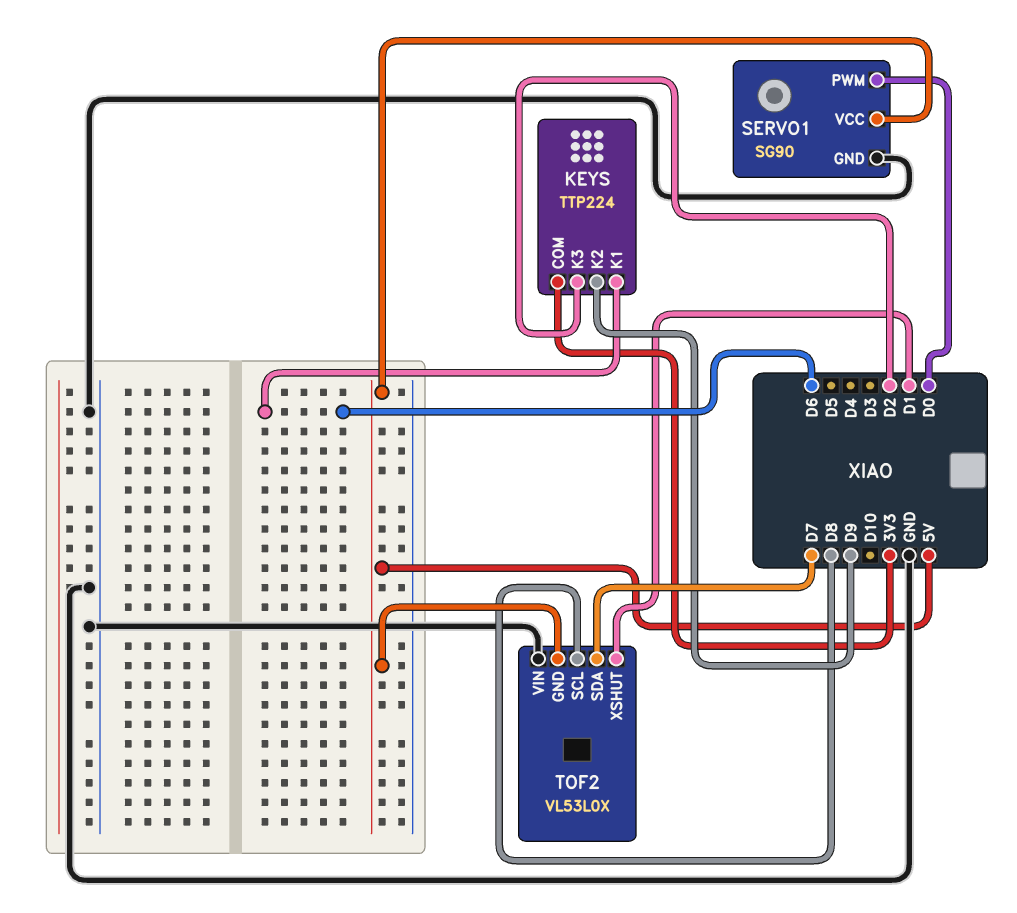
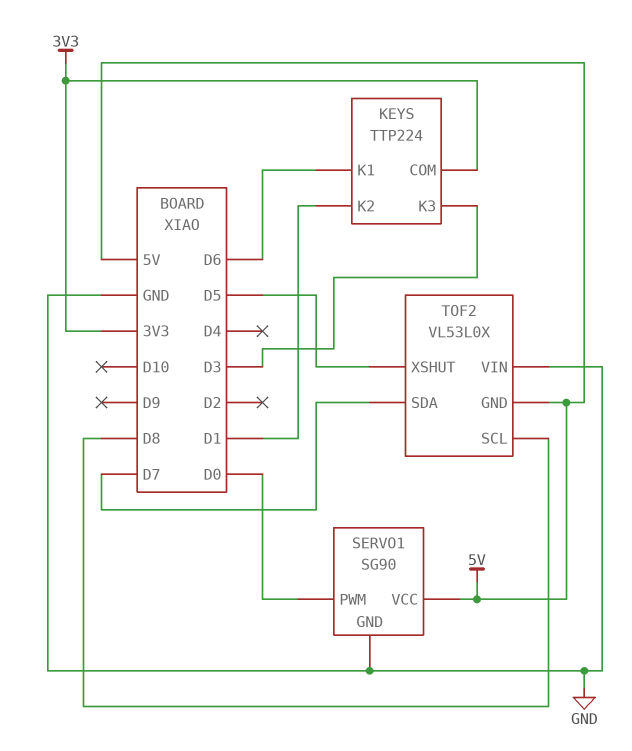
KEYS pin K2: D9 -> D1
KEYS pin K3: D2 -> D3
TOF2 pin XSHUT: D1 -> D5

